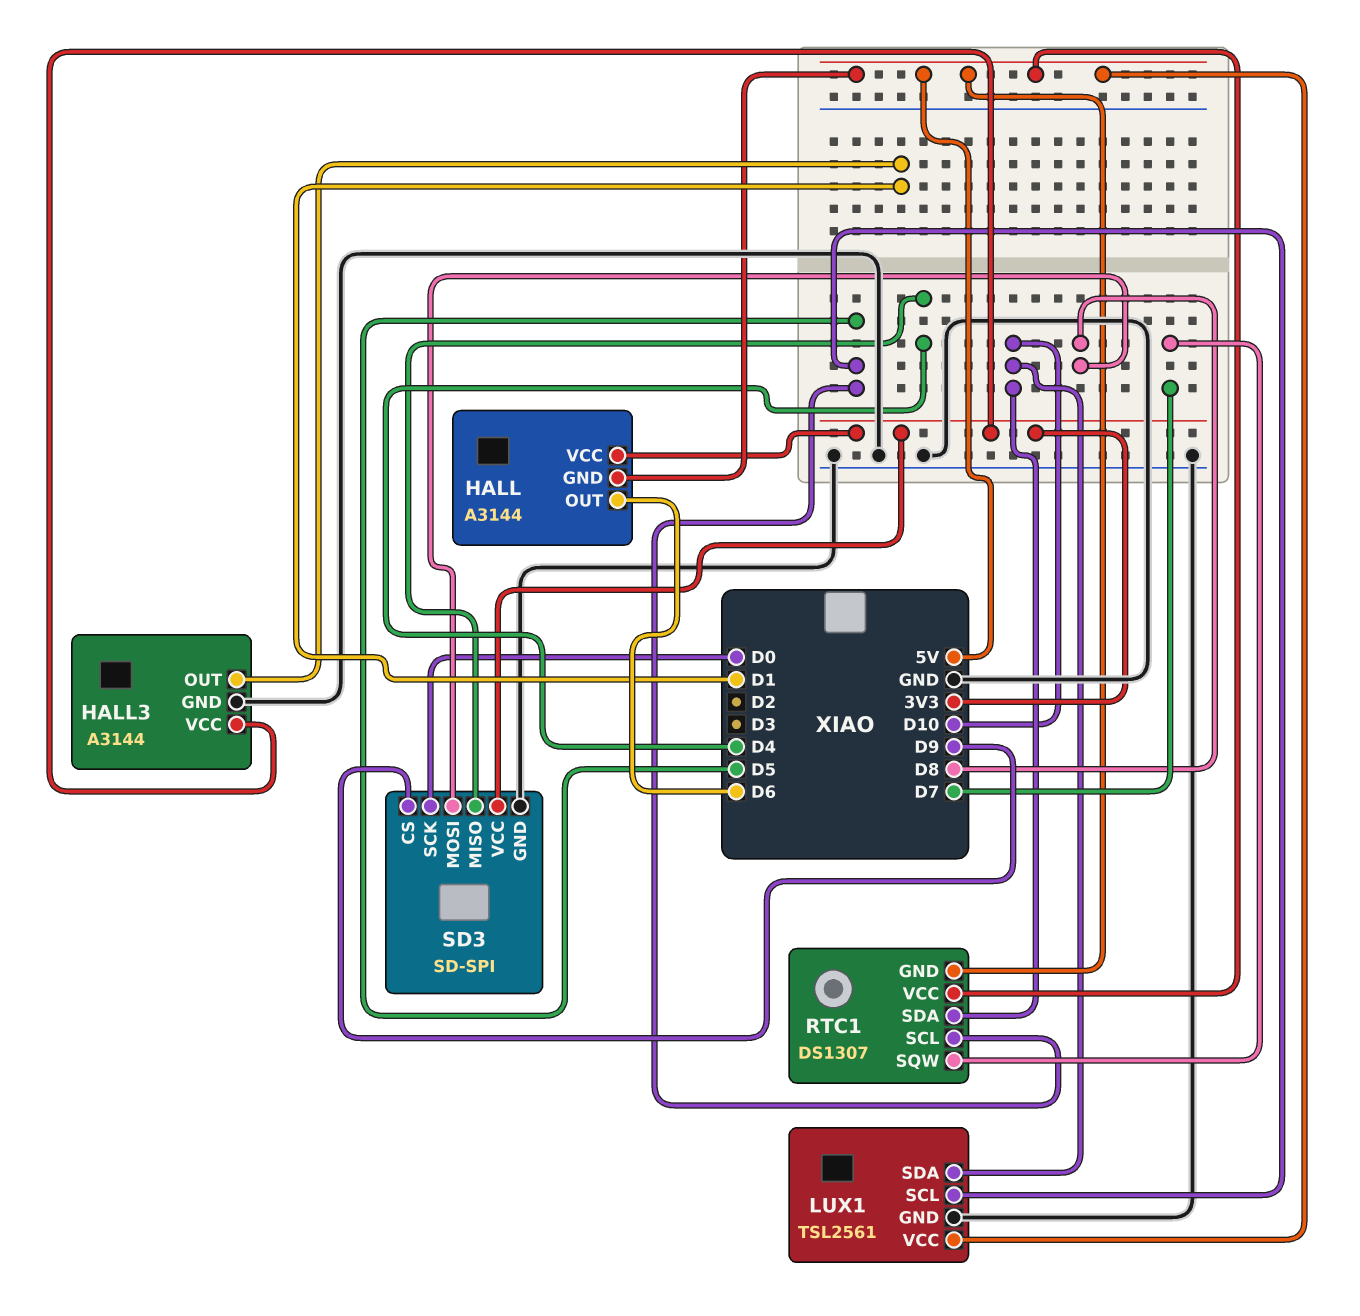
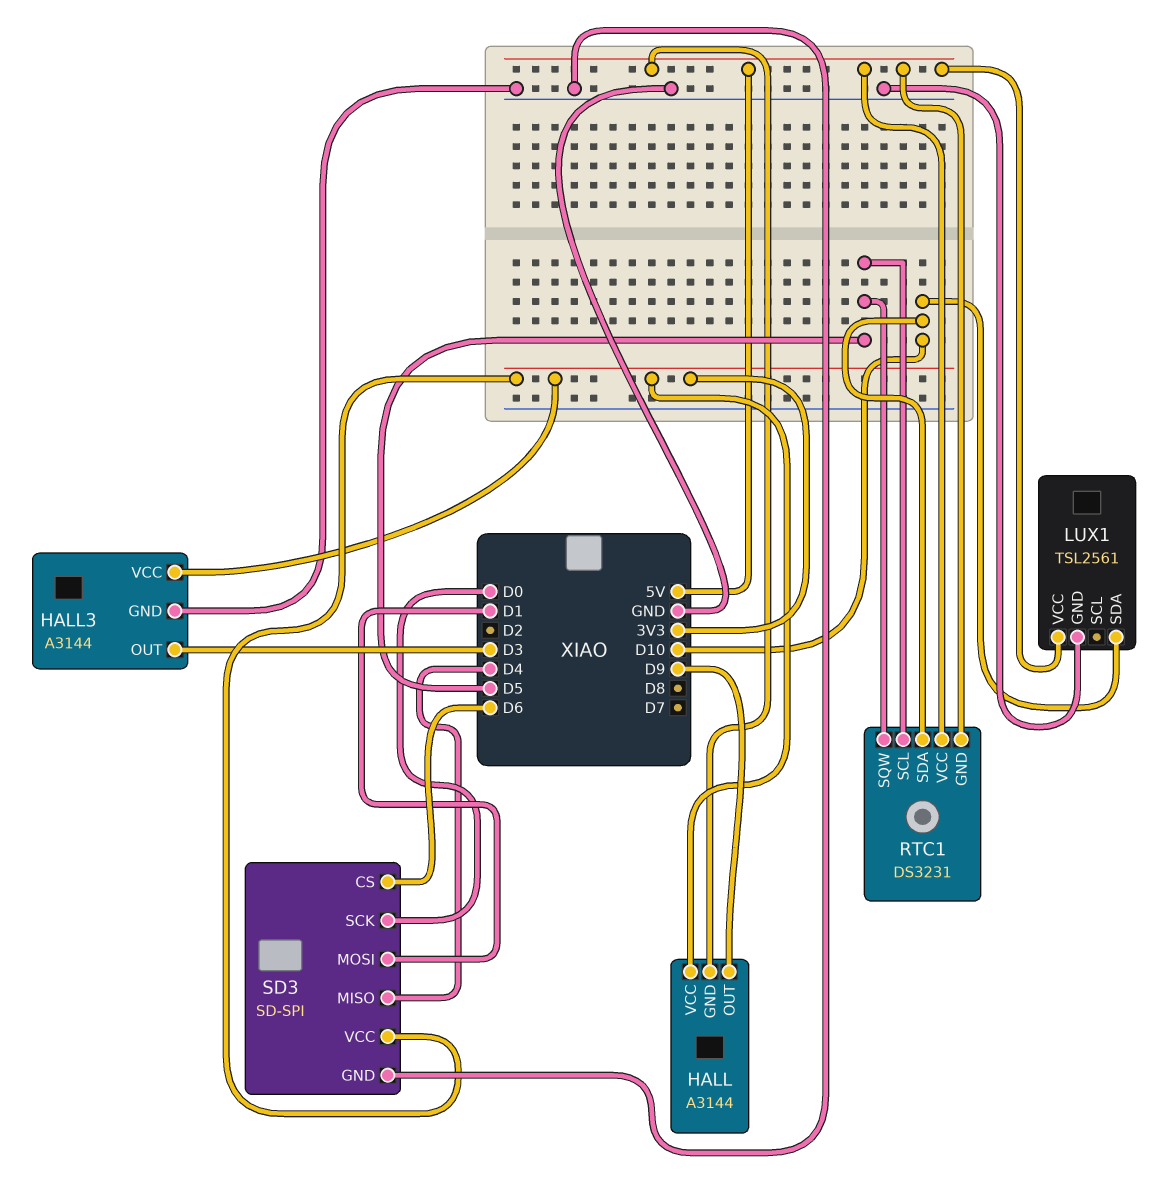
HALL pin OUT: D6 -> D9
HALL3 pin OUT: D1 -> D3
LUX1 pin SCL: D5 -> none
RTC1: DS1307 -> DS3231
RTC1 pin SQW: D7 -> D5
SD3 pin CS: D9 -> D6
SD3 pin MOSI: D8 -> D1

